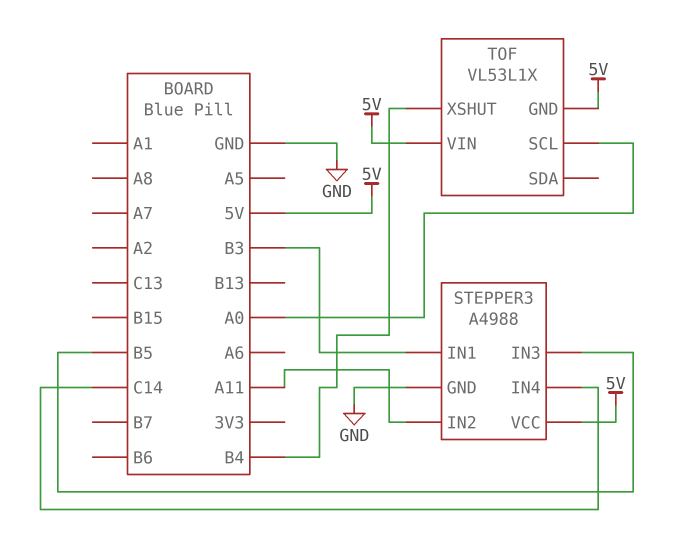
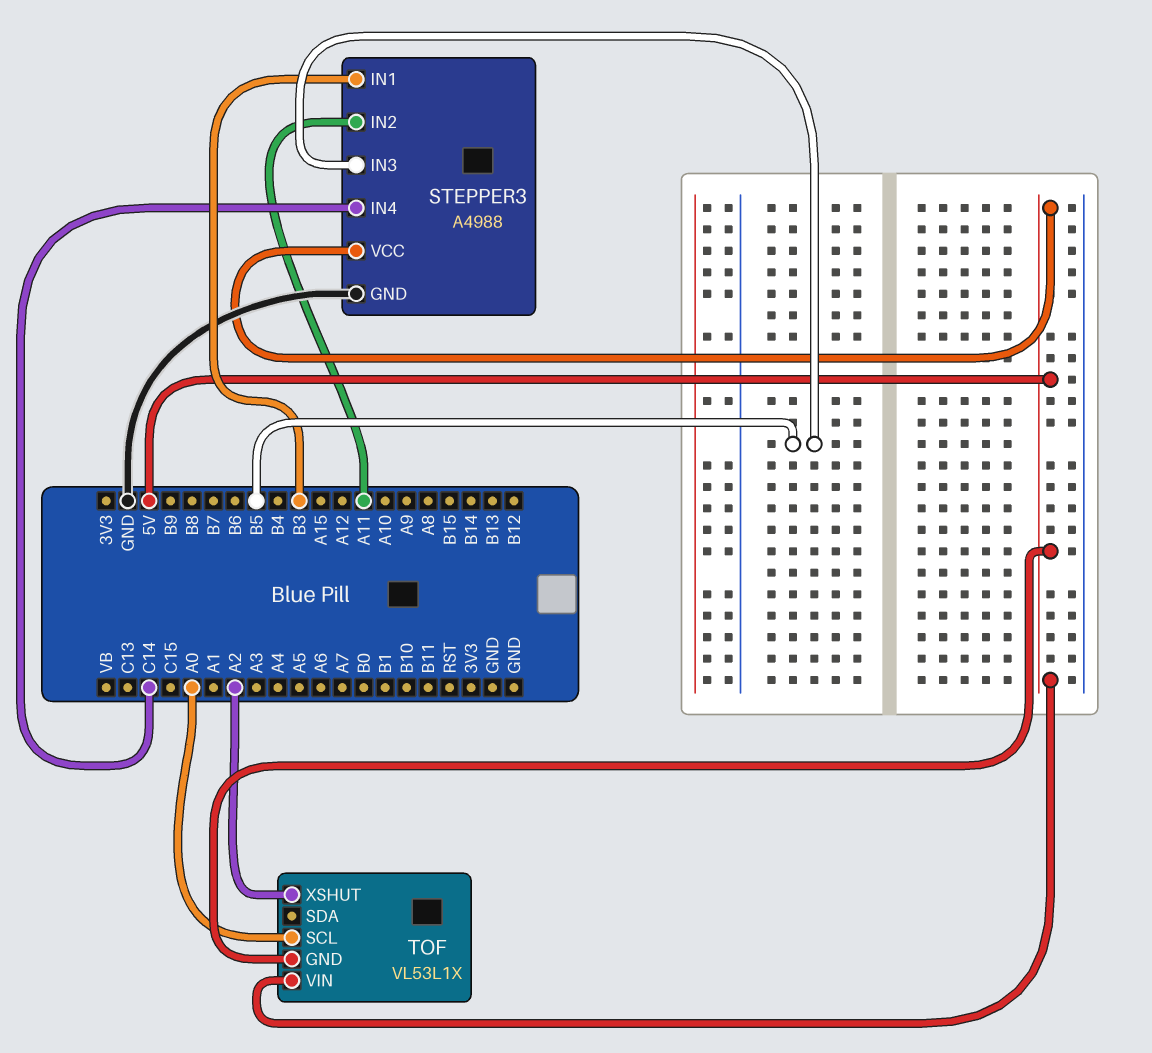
TOF pin XSHUT: B4 -> A2

